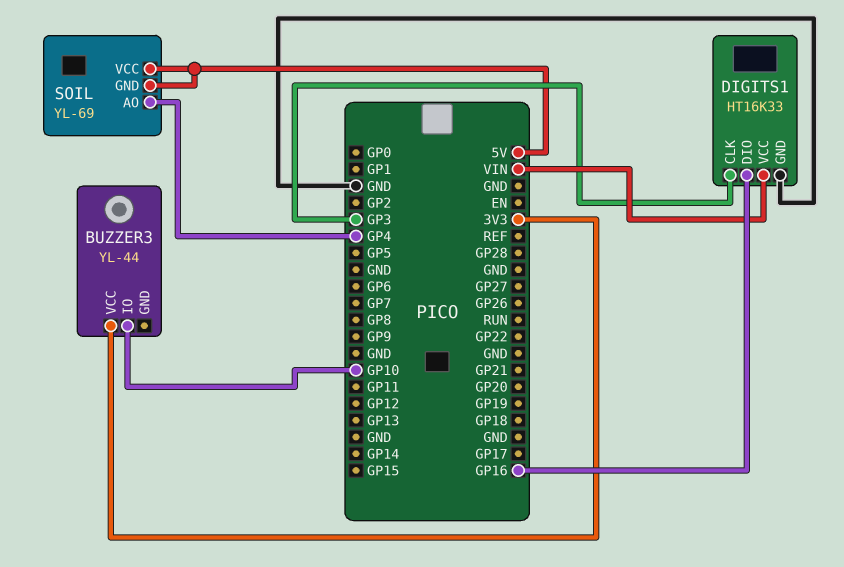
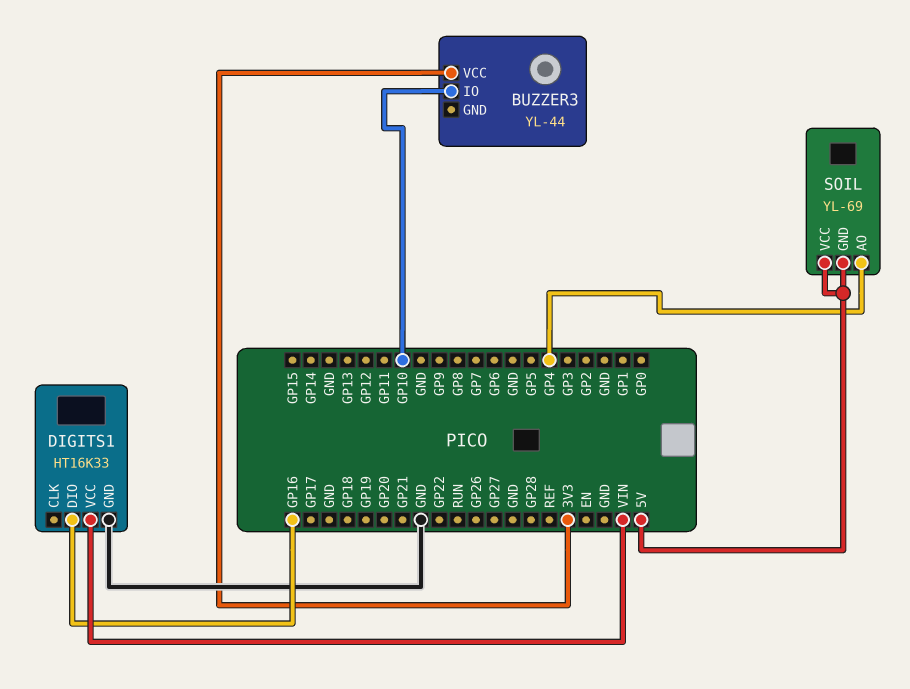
DIGITS1 pin CLK: GP3 -> none

